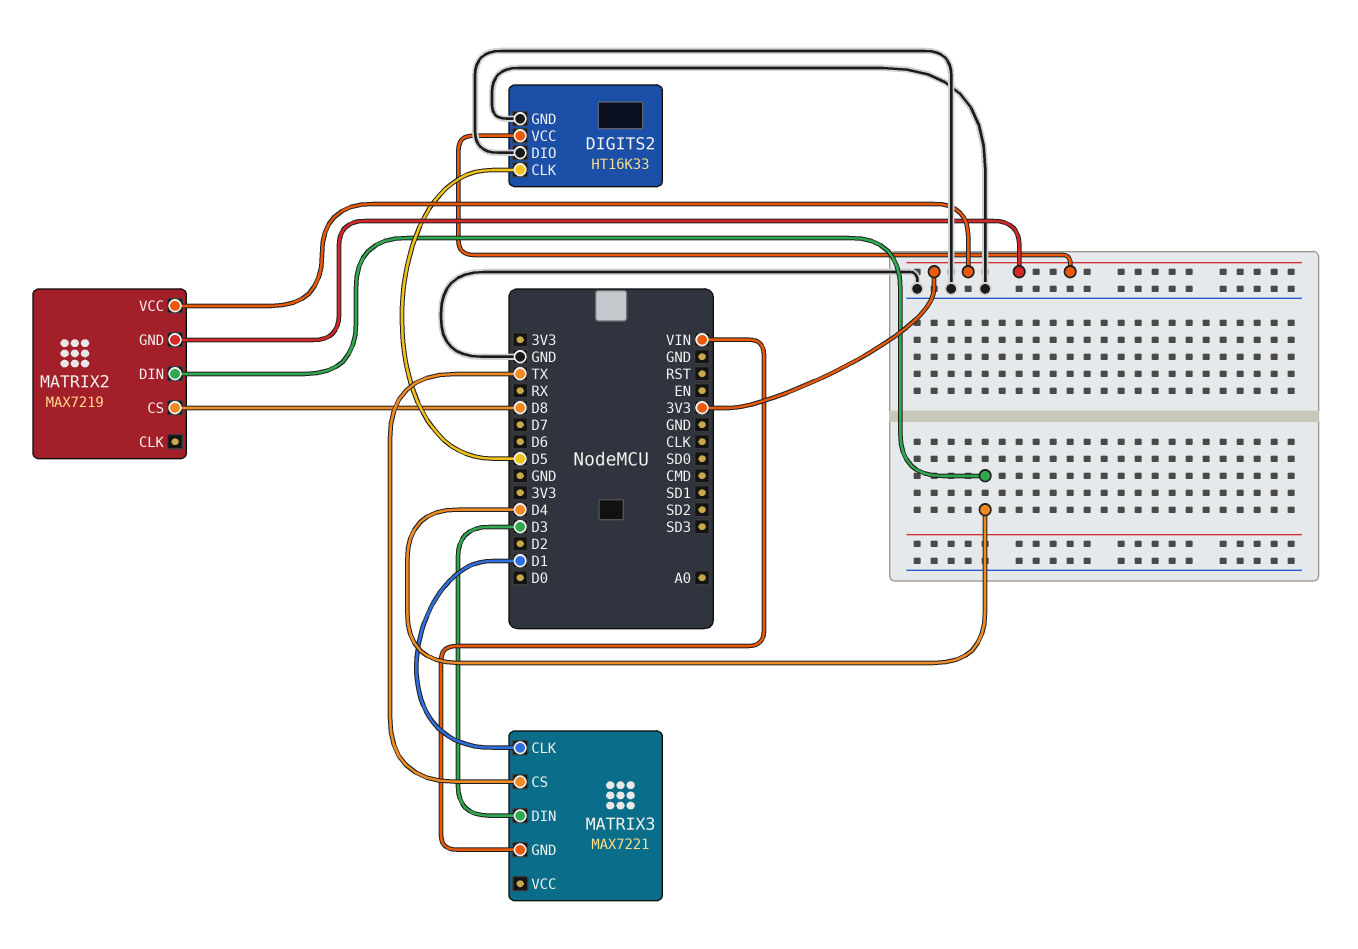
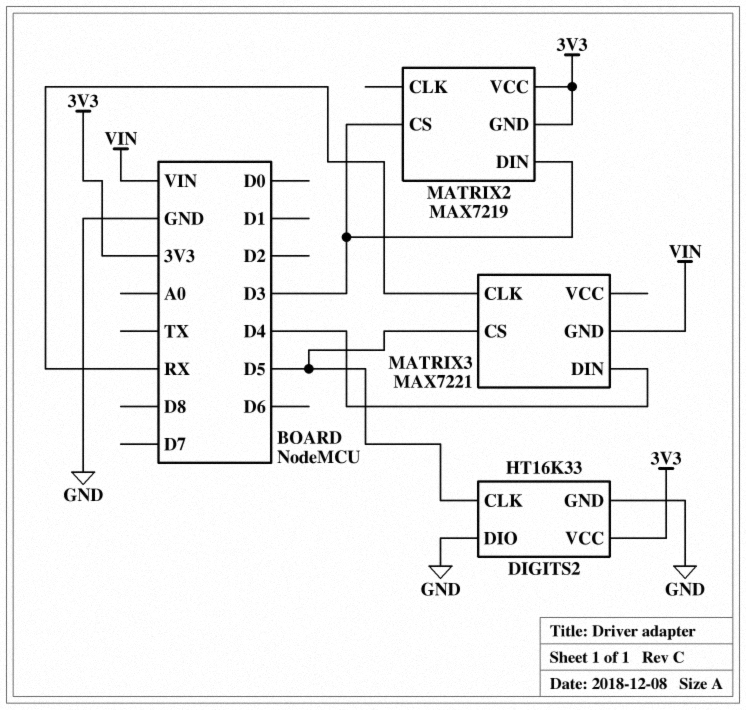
MATRIX2 pin CS: D8 -> D3
MATRIX2 pin DIN: D4 -> D3
MATRIX3 pin CLK: D1 -> RX
MATRIX3 pin CS: TX -> D5
MATRIX3 pin DIN: D3 -> D4

